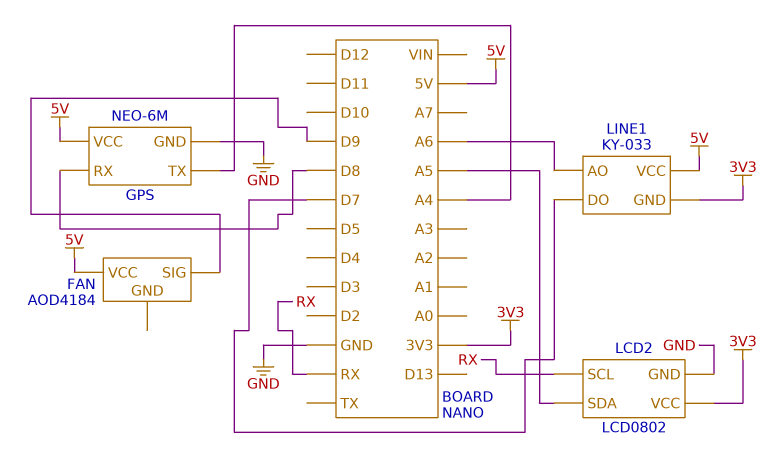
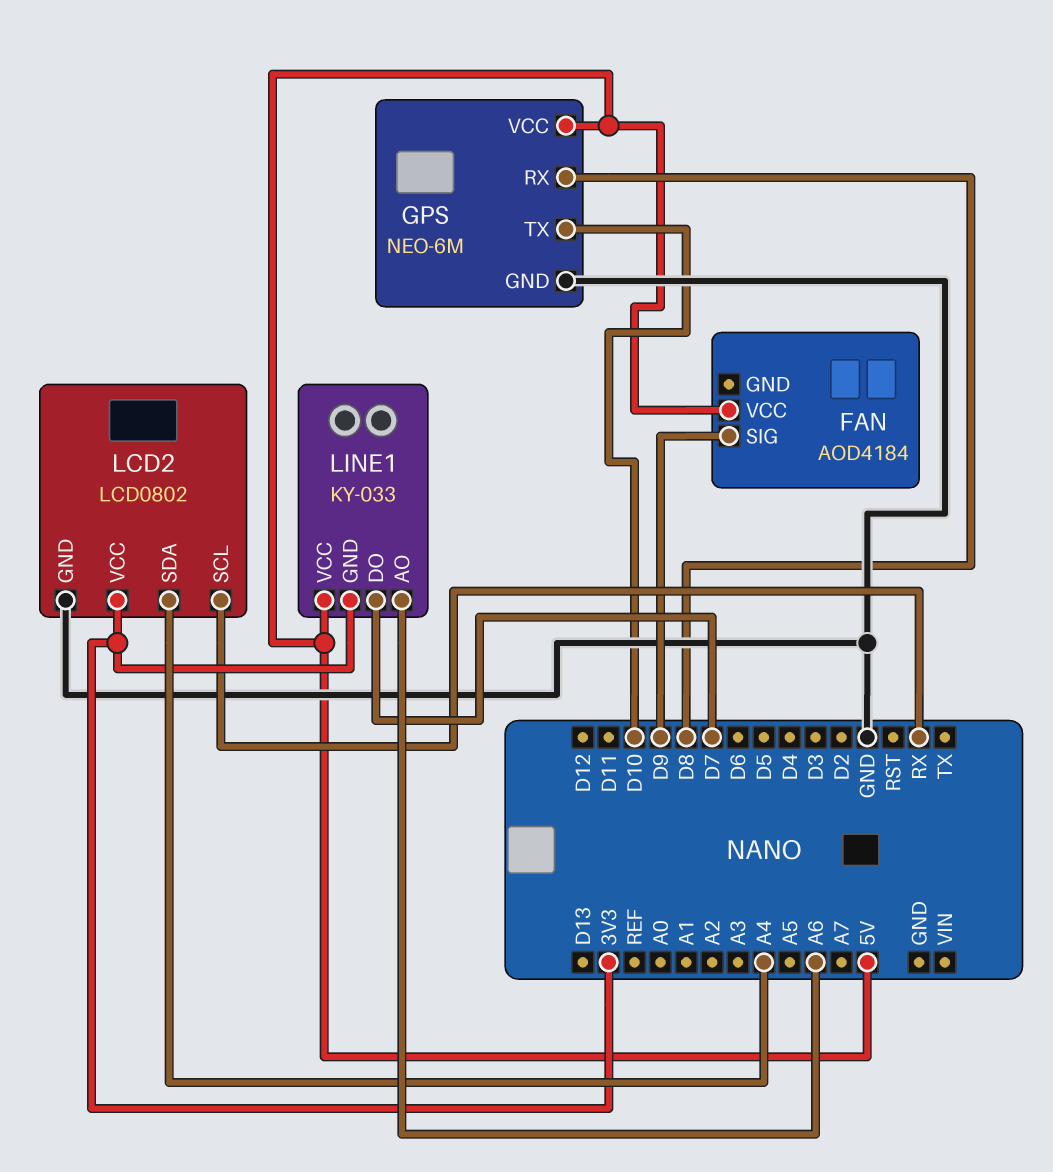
GPS pin TX: A4 -> D10
LCD2 pin SDA: A5 -> A4

